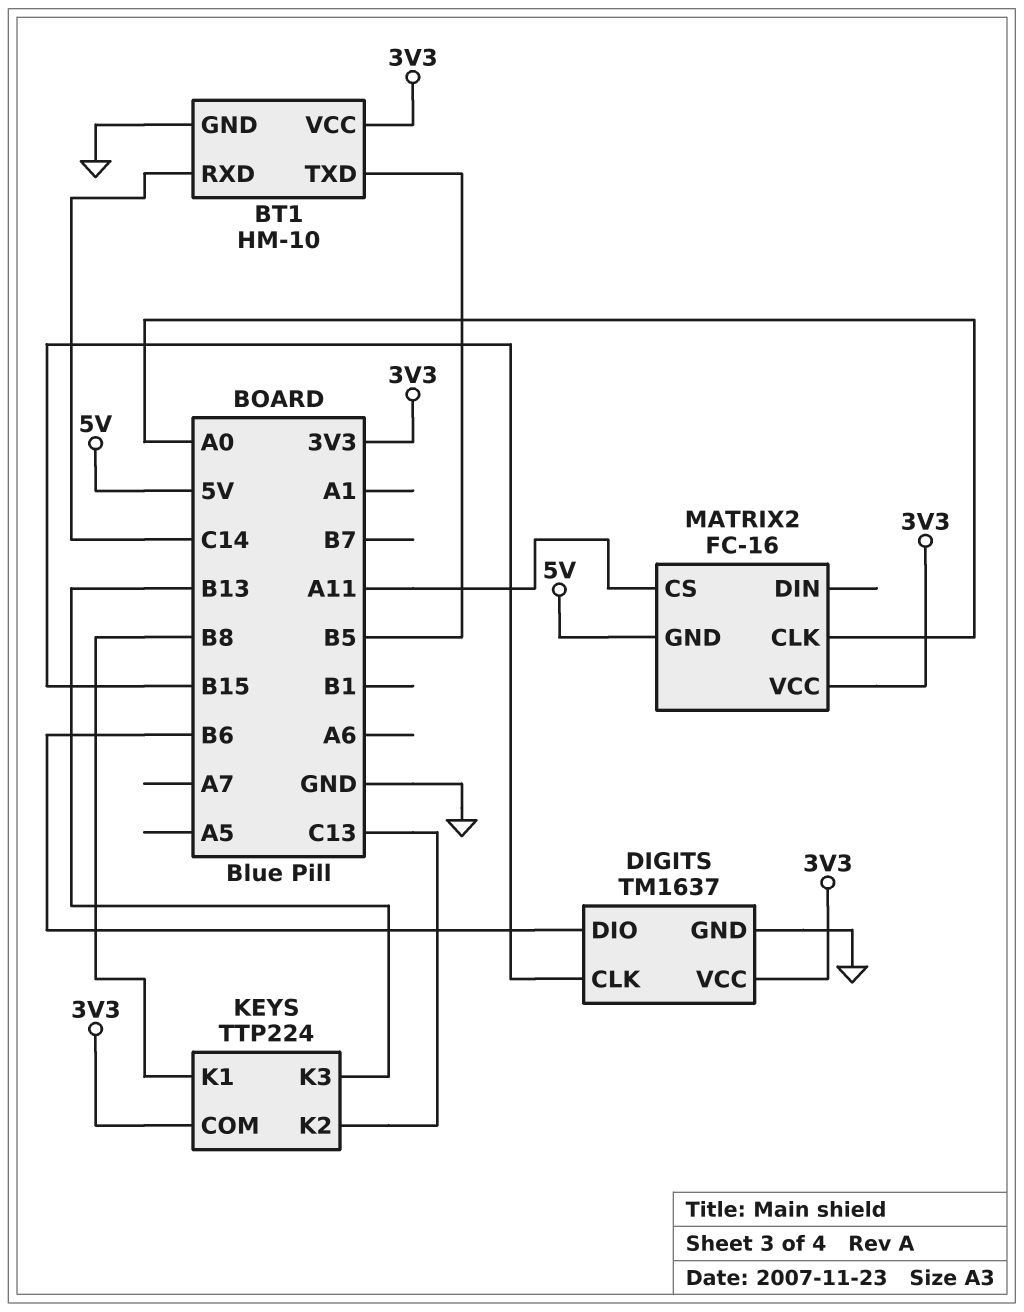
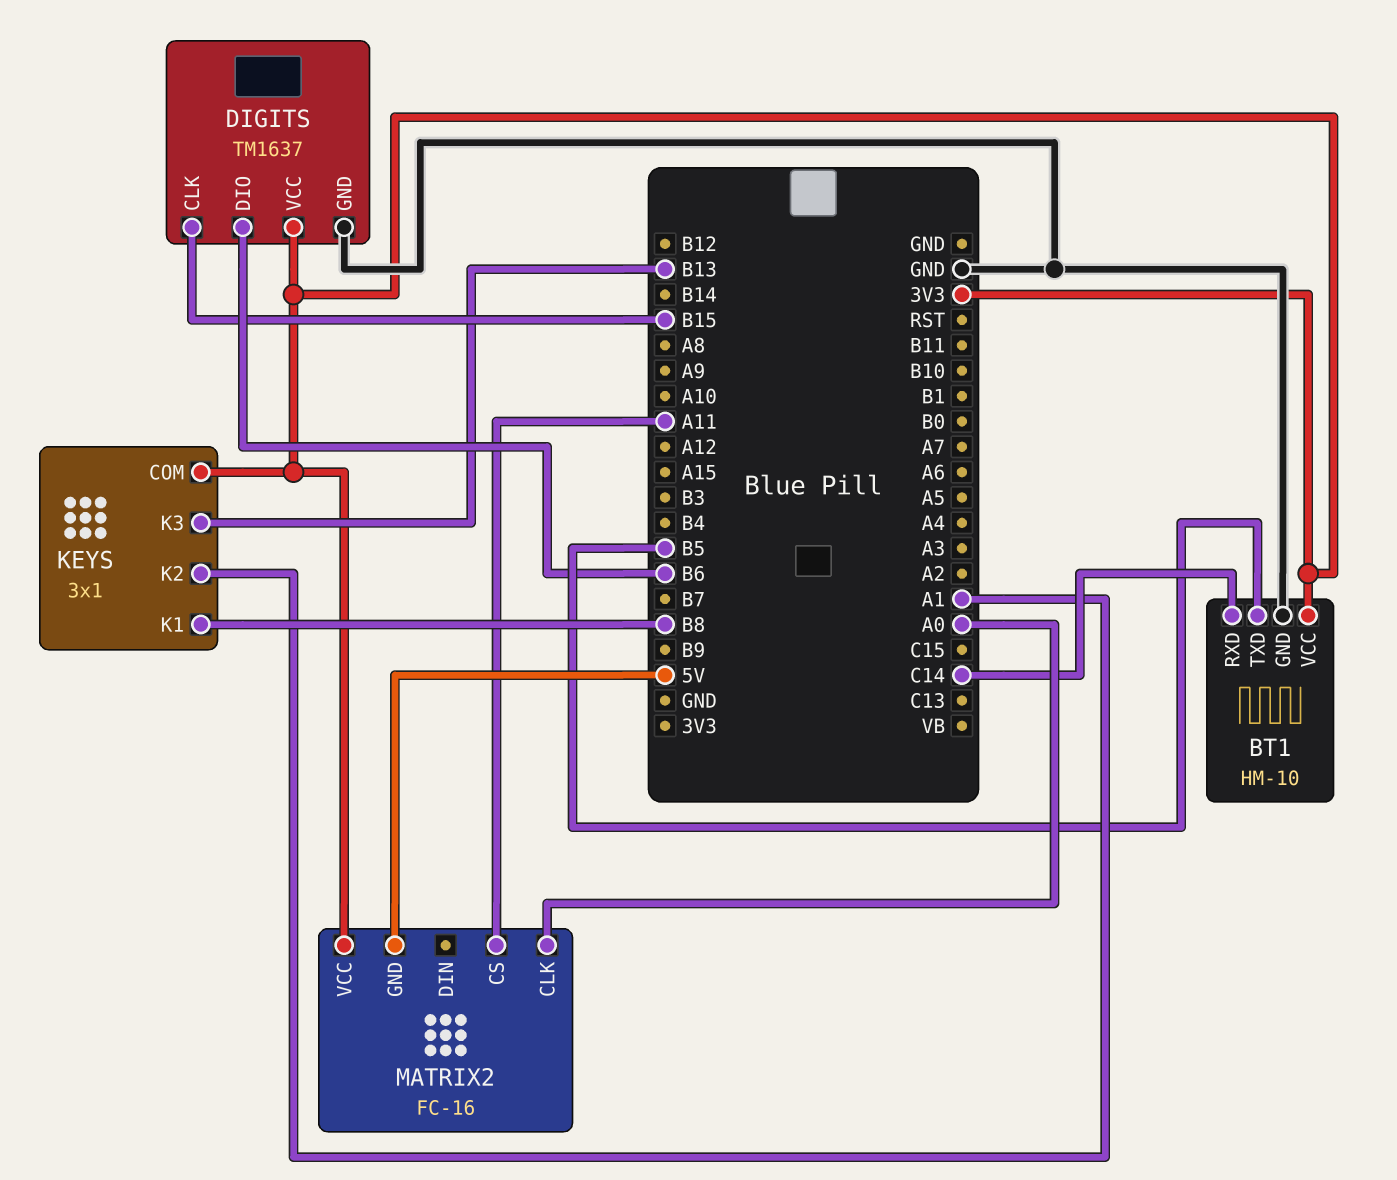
KEYS: TTP224 -> 3x1
KEYS pin K2: C13 -> A1

